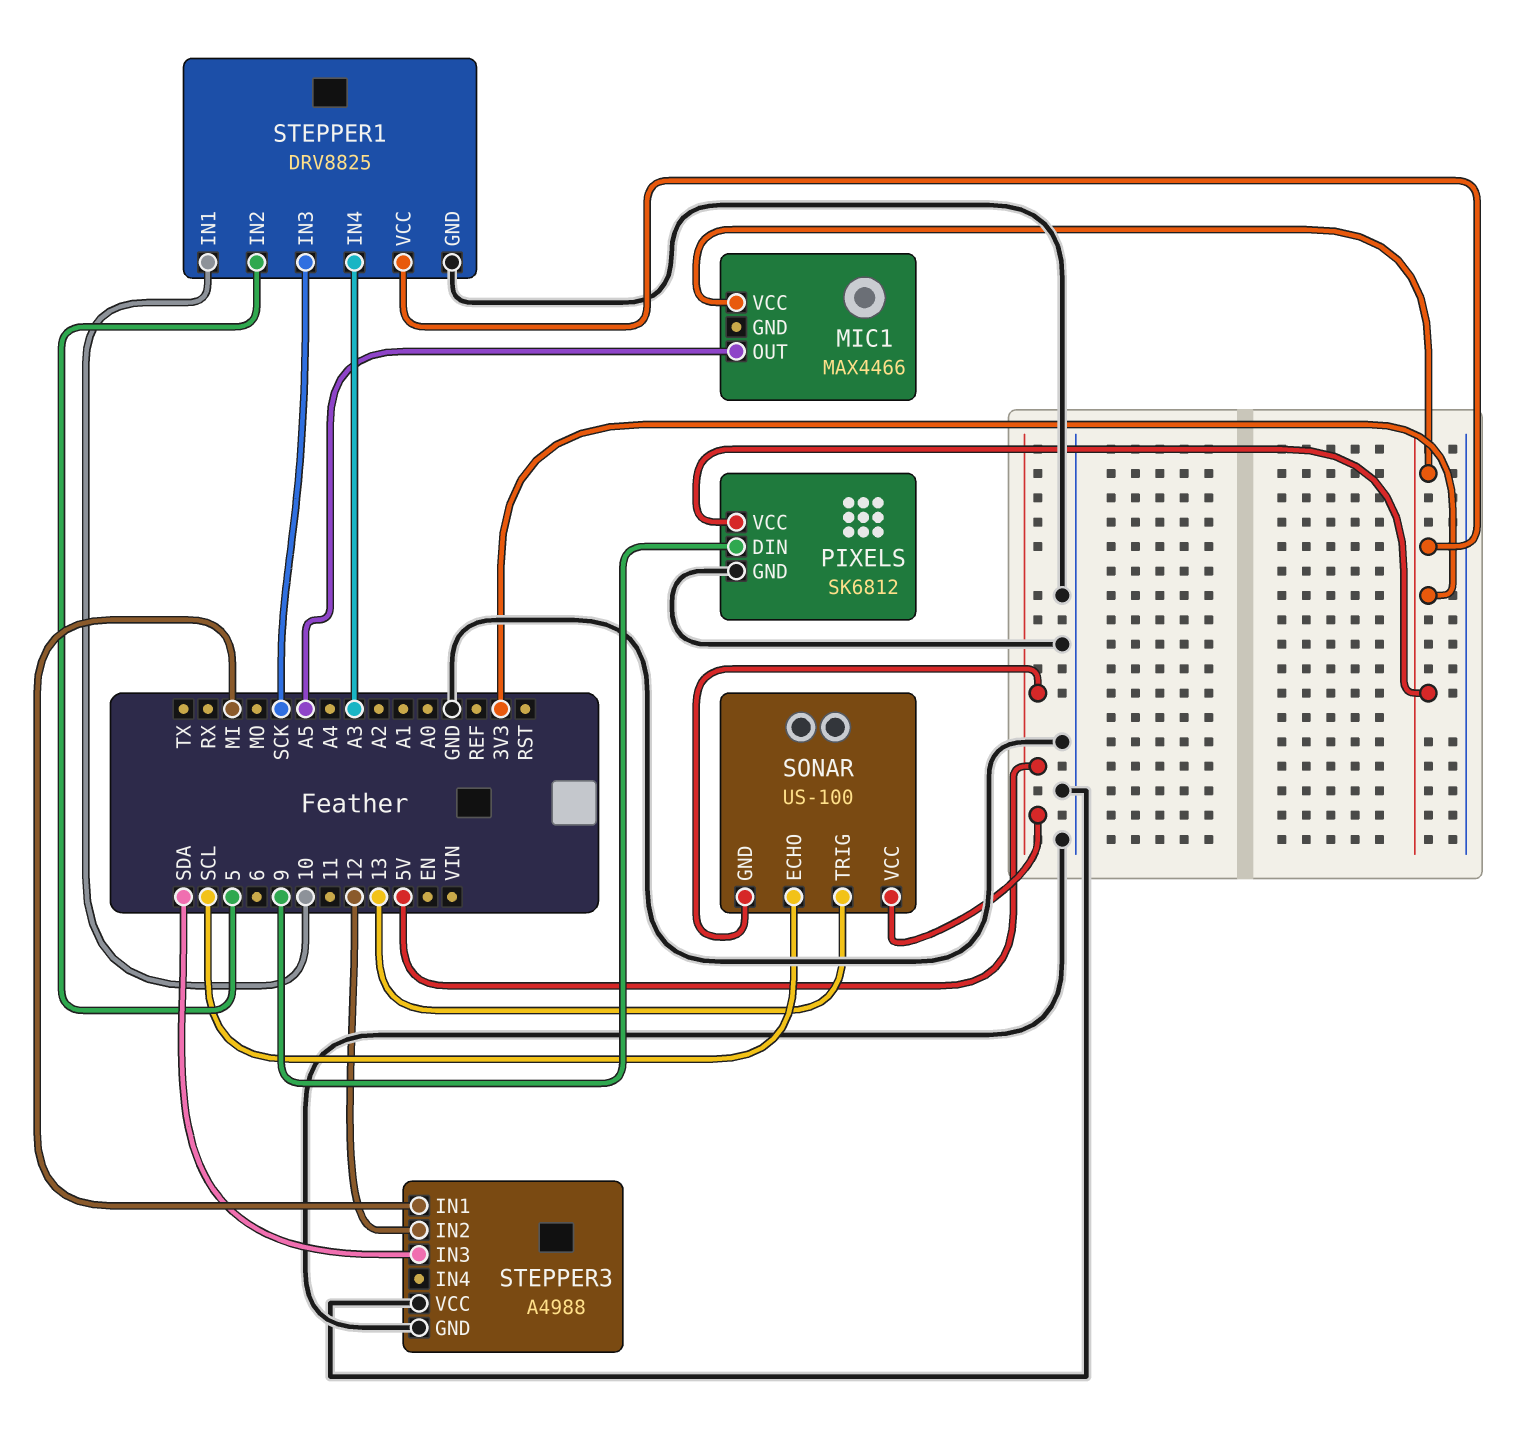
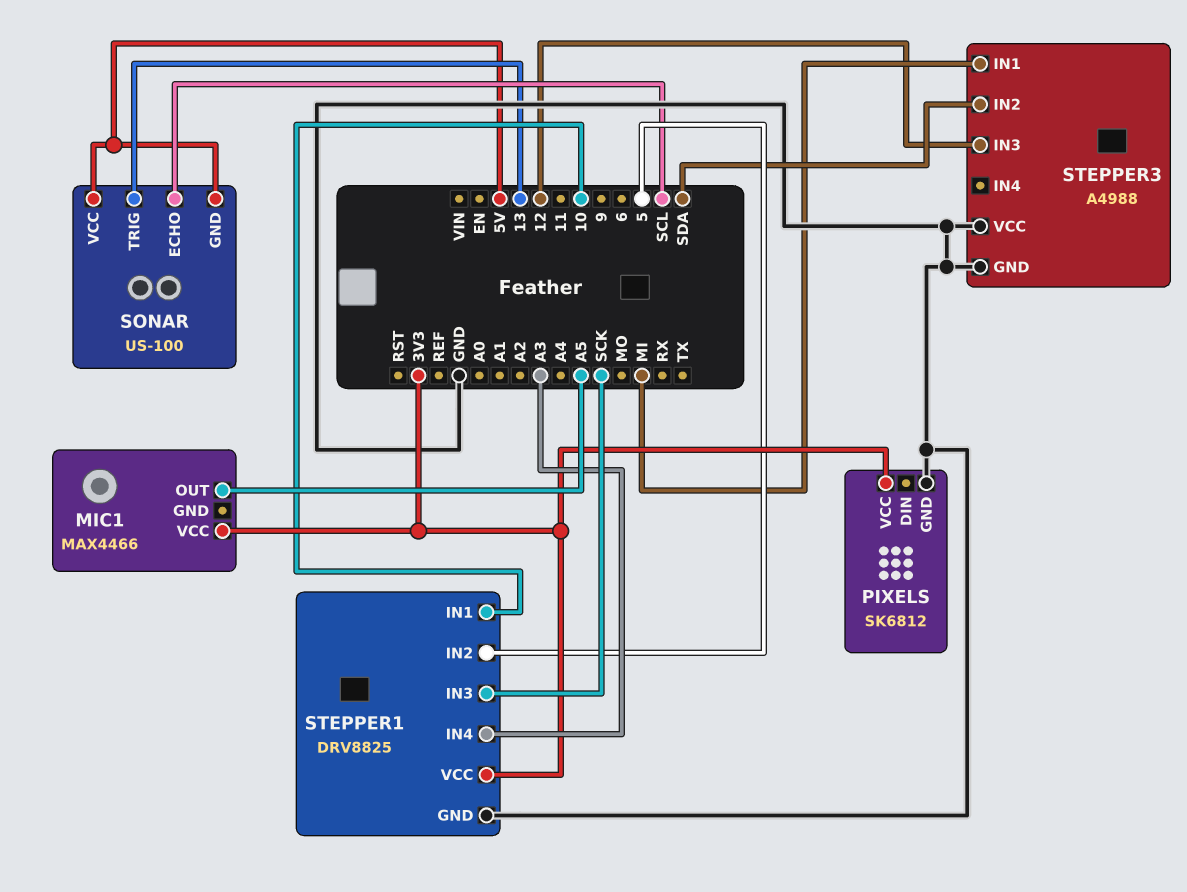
PIXELS pin DIN: 9 -> none
STEPPER3 pin IN2: 12 -> SDA
STEPPER3 pin IN3: SDA -> 12

